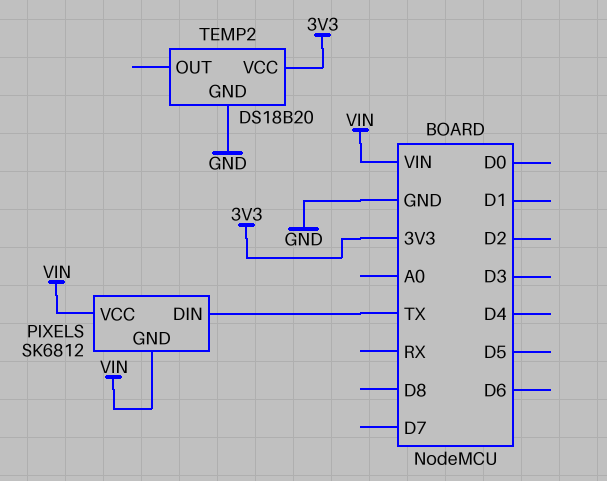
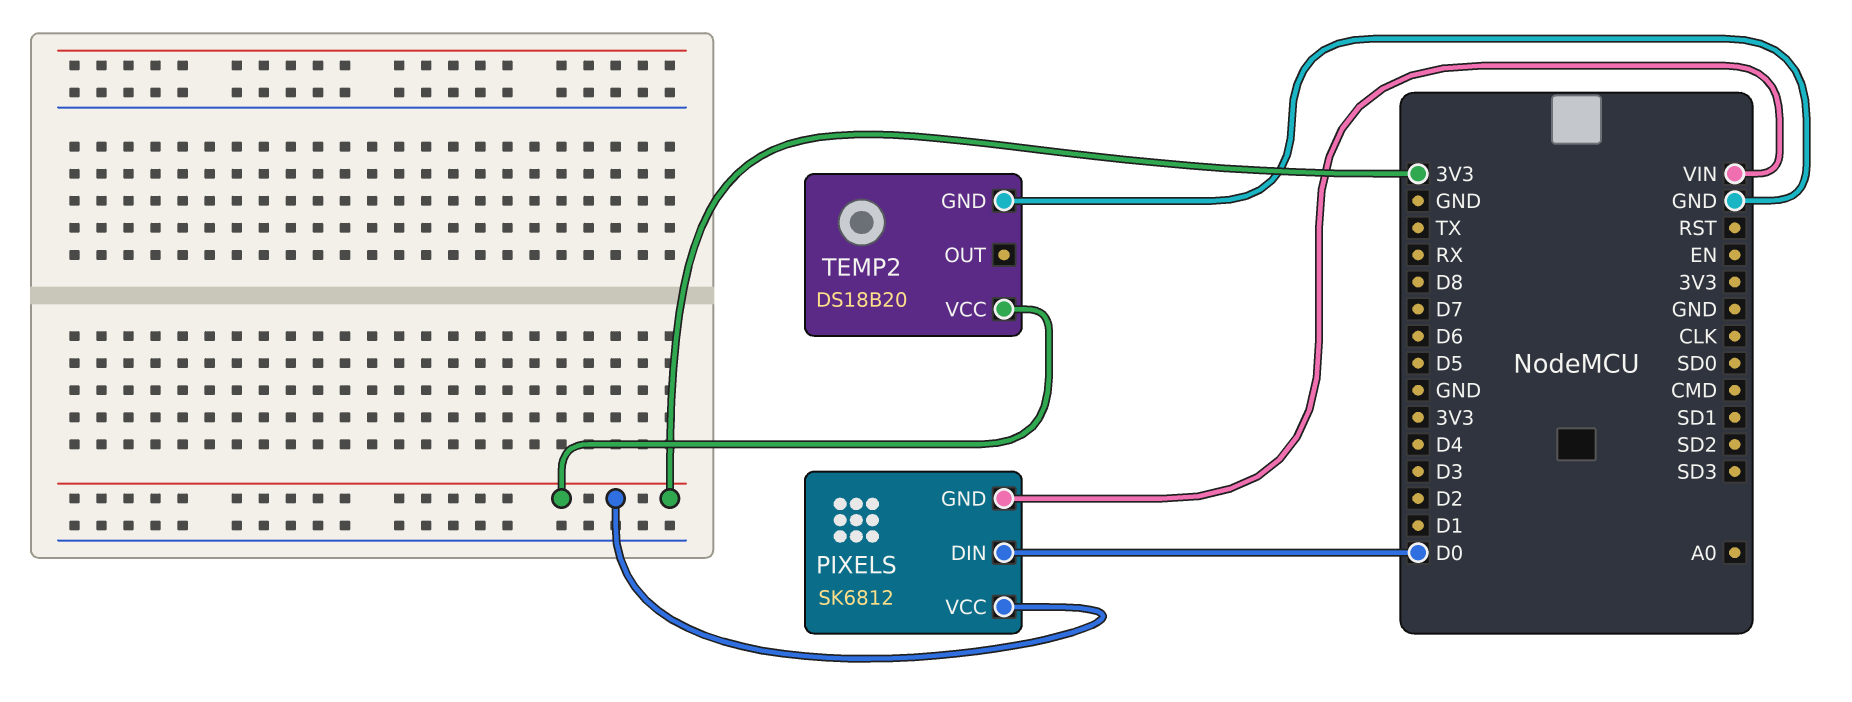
PIXELS pin DIN: TX -> D0
PIXELS pin VCC: VIN -> 3V3

